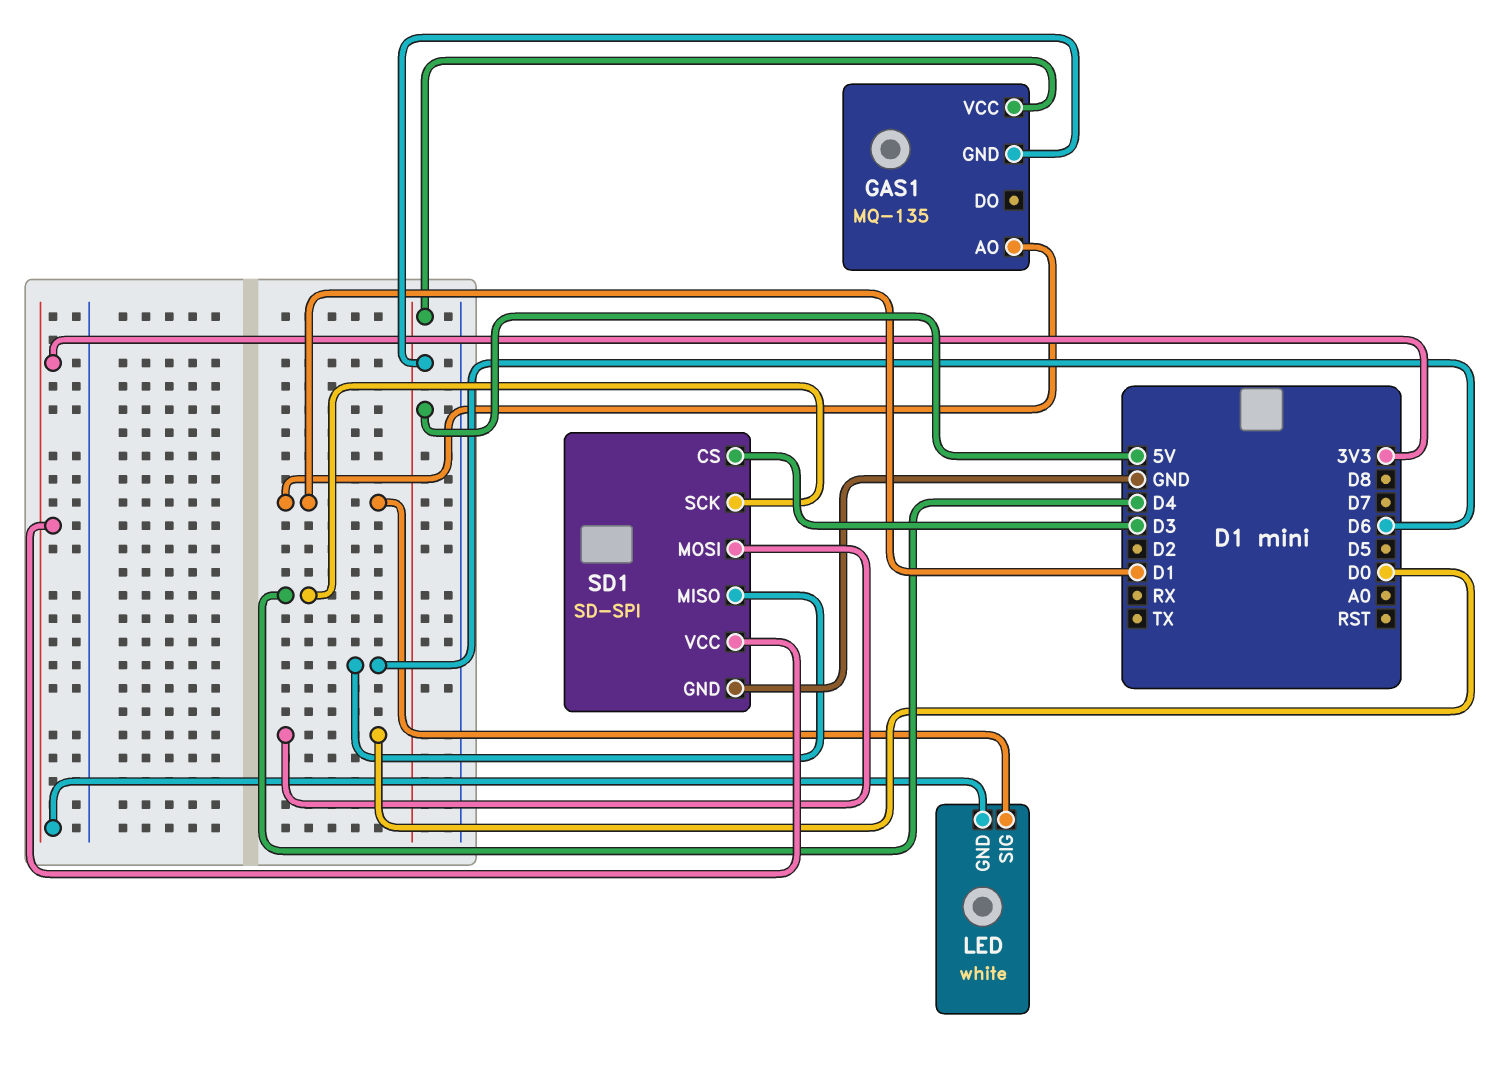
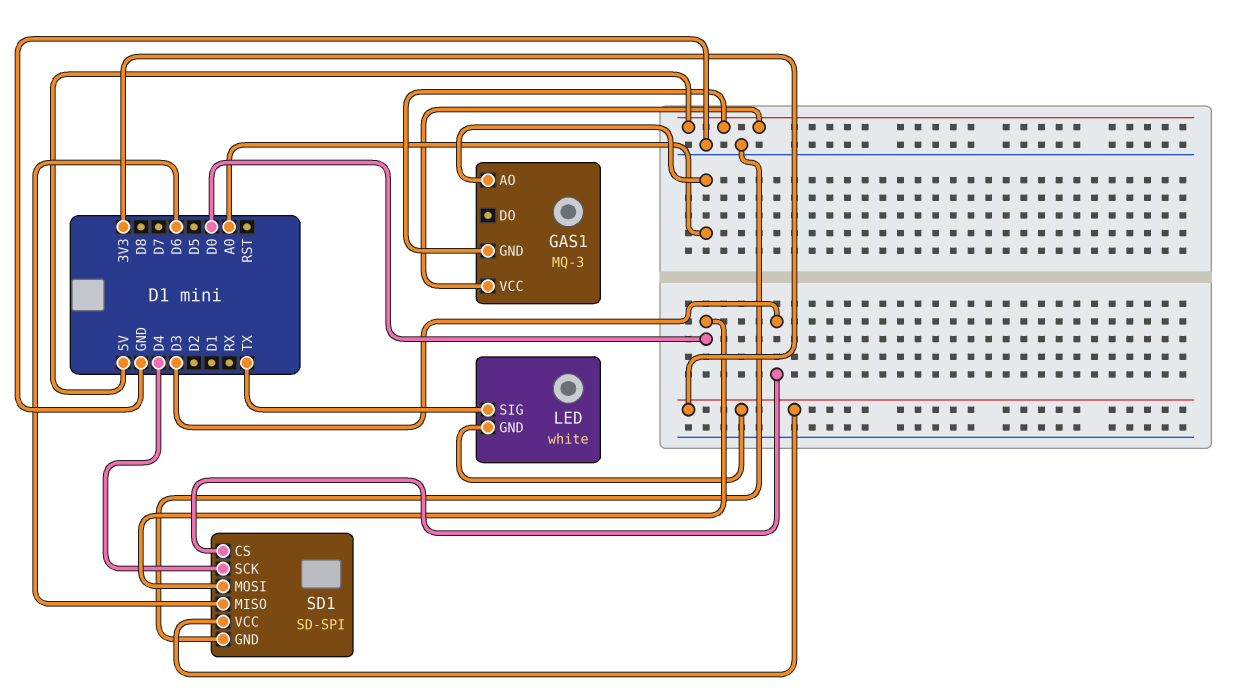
GAS1: MQ-135 -> MQ-3
GAS1 pin AO: D1 -> A0
LED pin SIG: D1 -> TX

